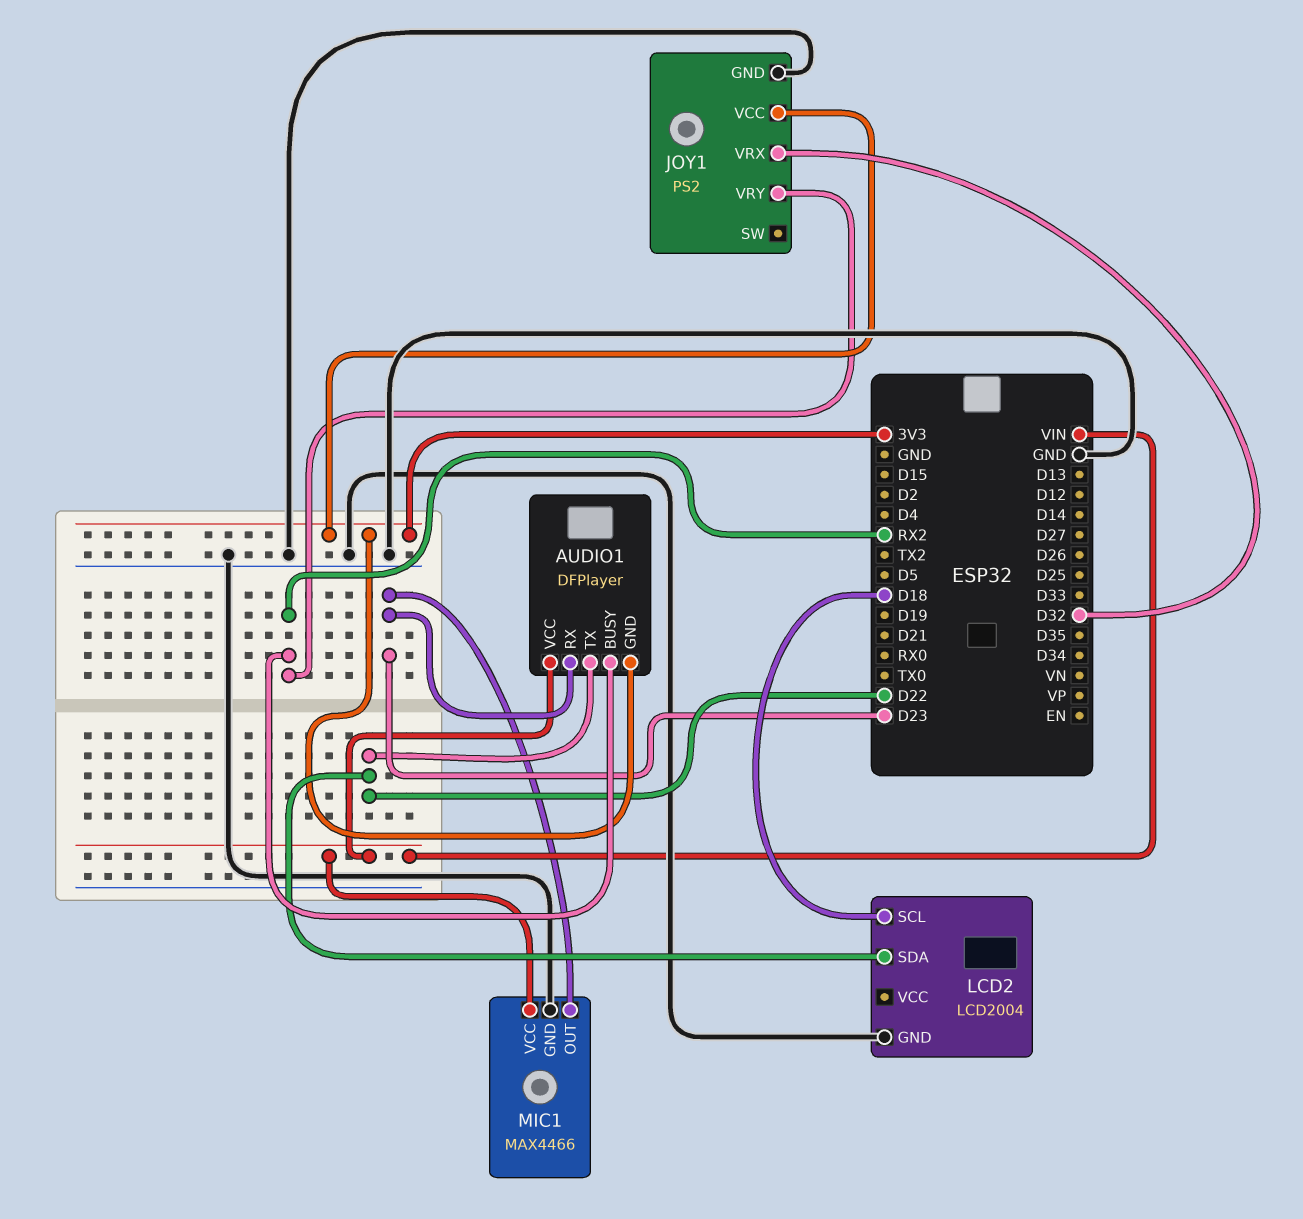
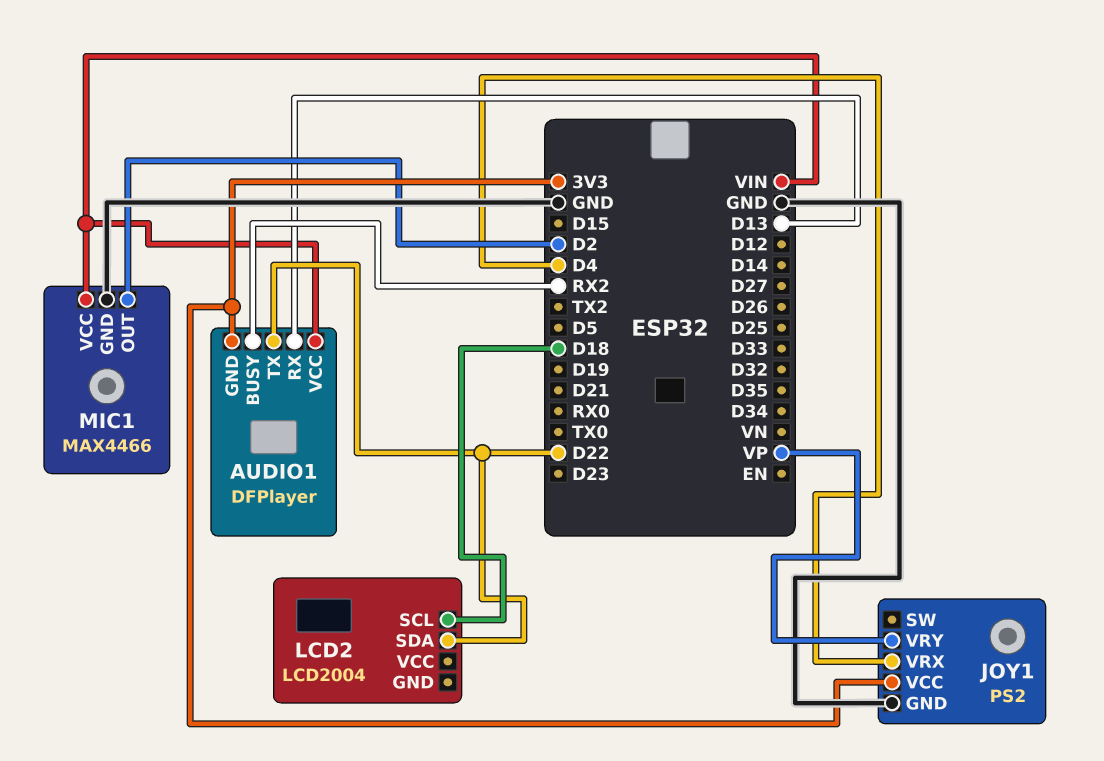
AUDIO1 pin RX: D23 -> D13
JOY1 pin VRX: D32 -> D4
JOY1 pin VRY: RX2 -> VP
LCD2 pin GND: GND -> none
MIC1 pin OUT: D23 -> D2

